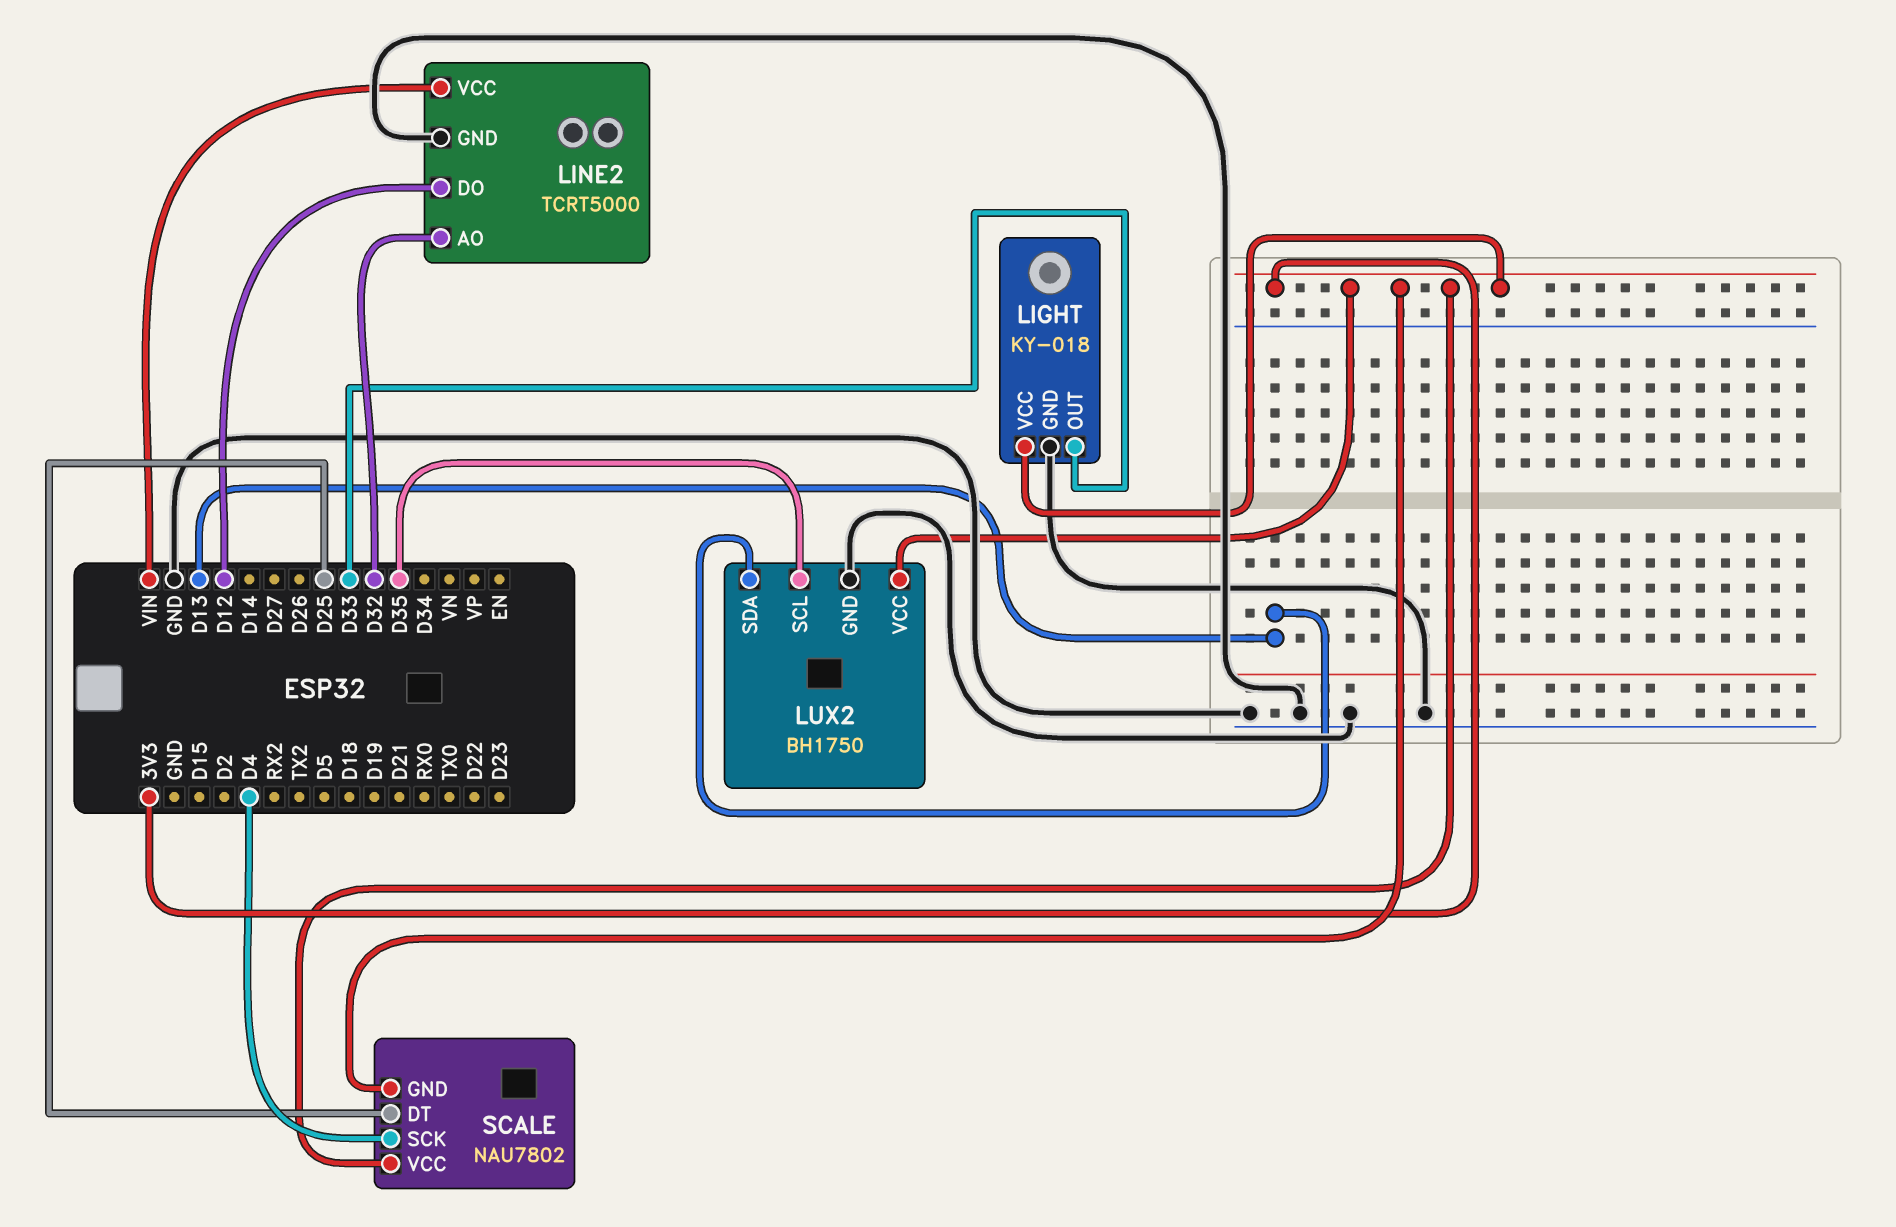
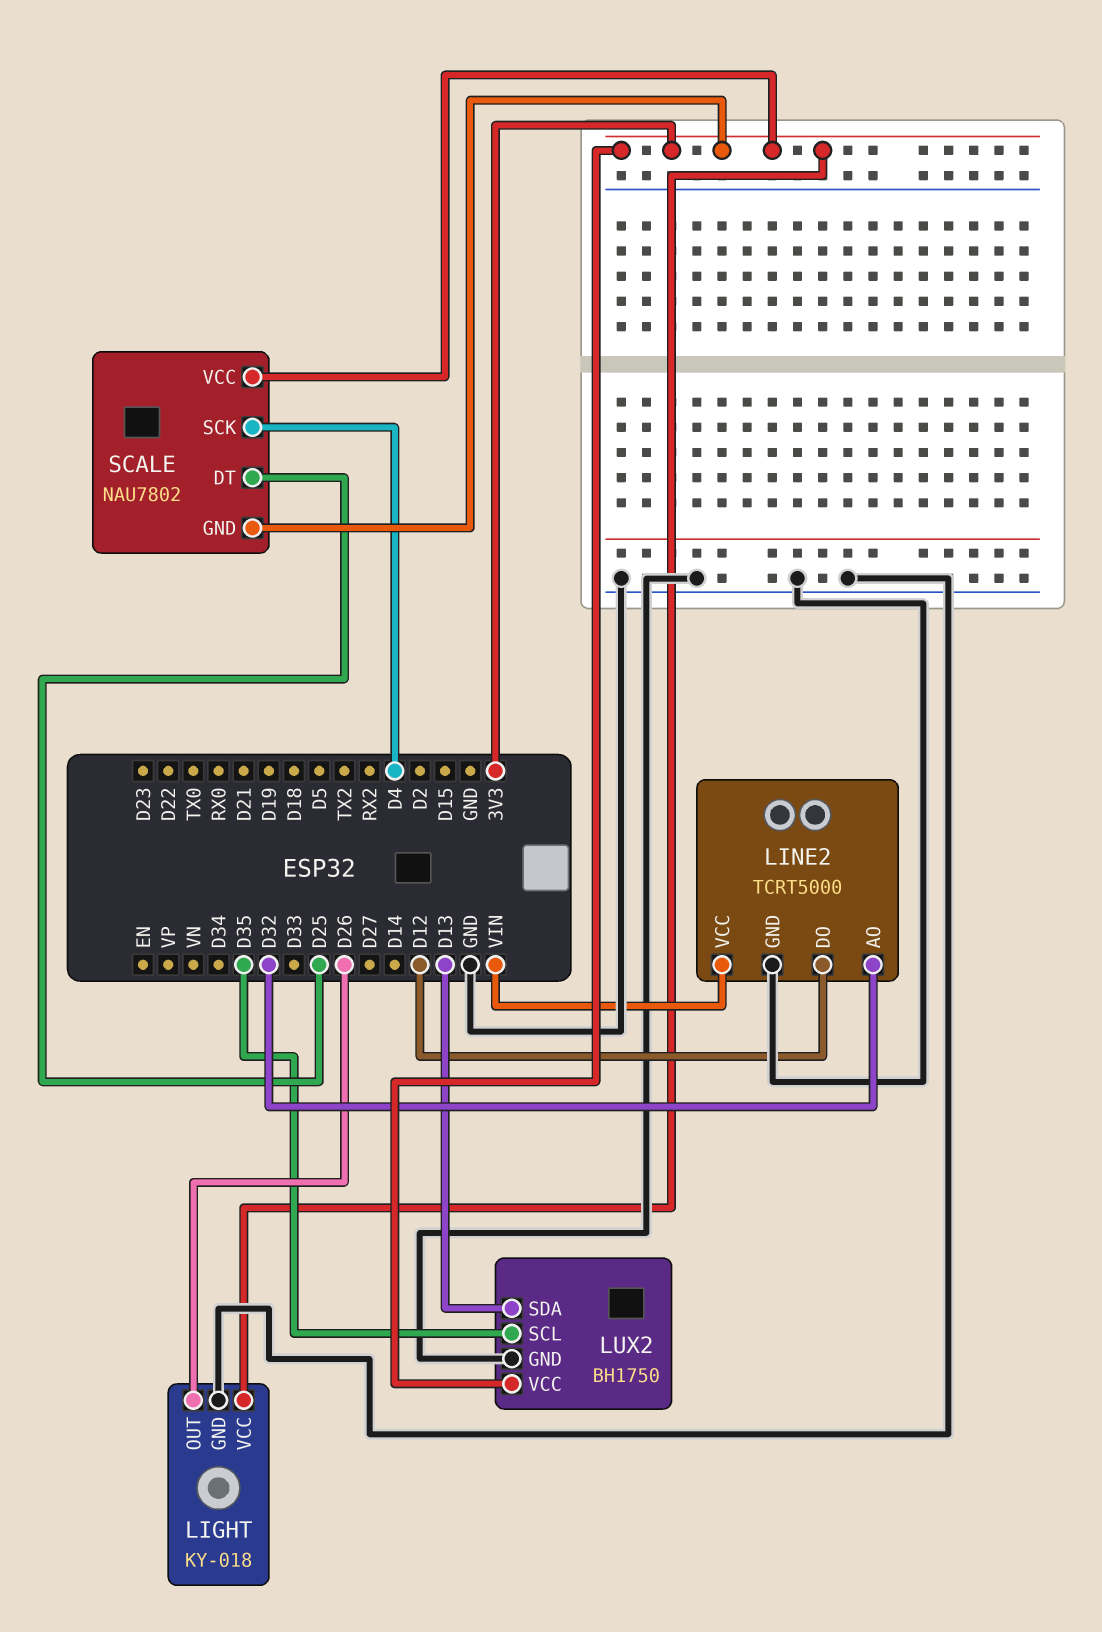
LIGHT pin OUT: D33 -> D26

